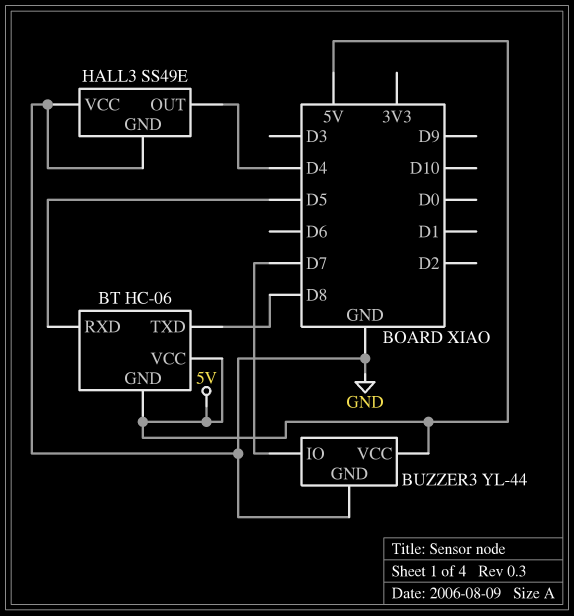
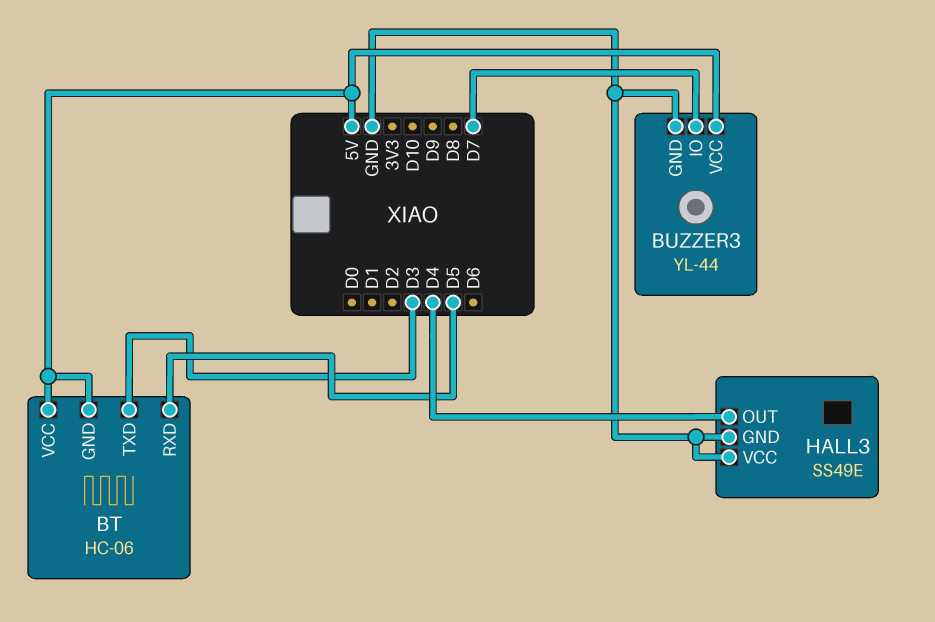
BT pin TXD: D8 -> D3

